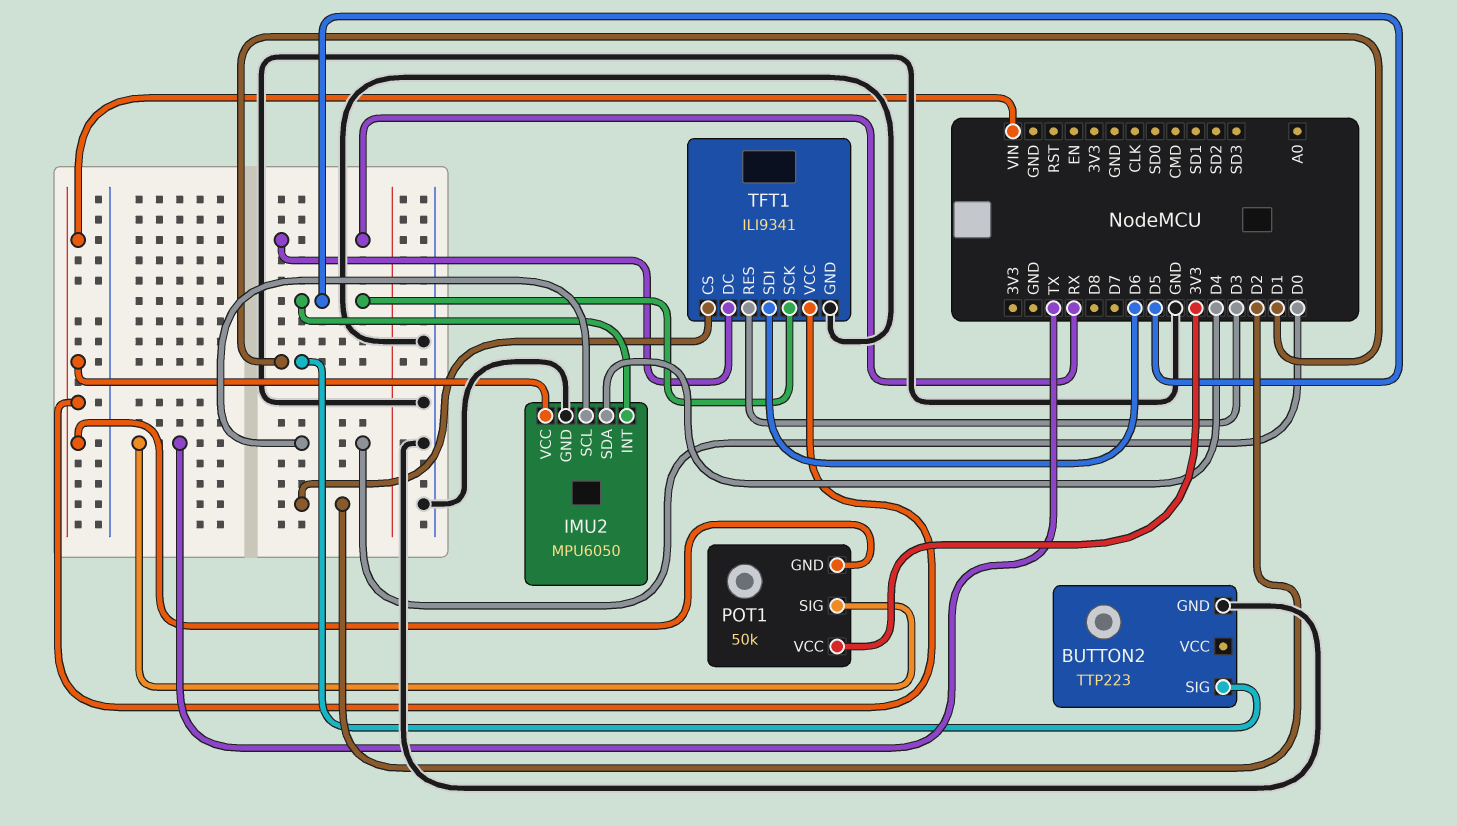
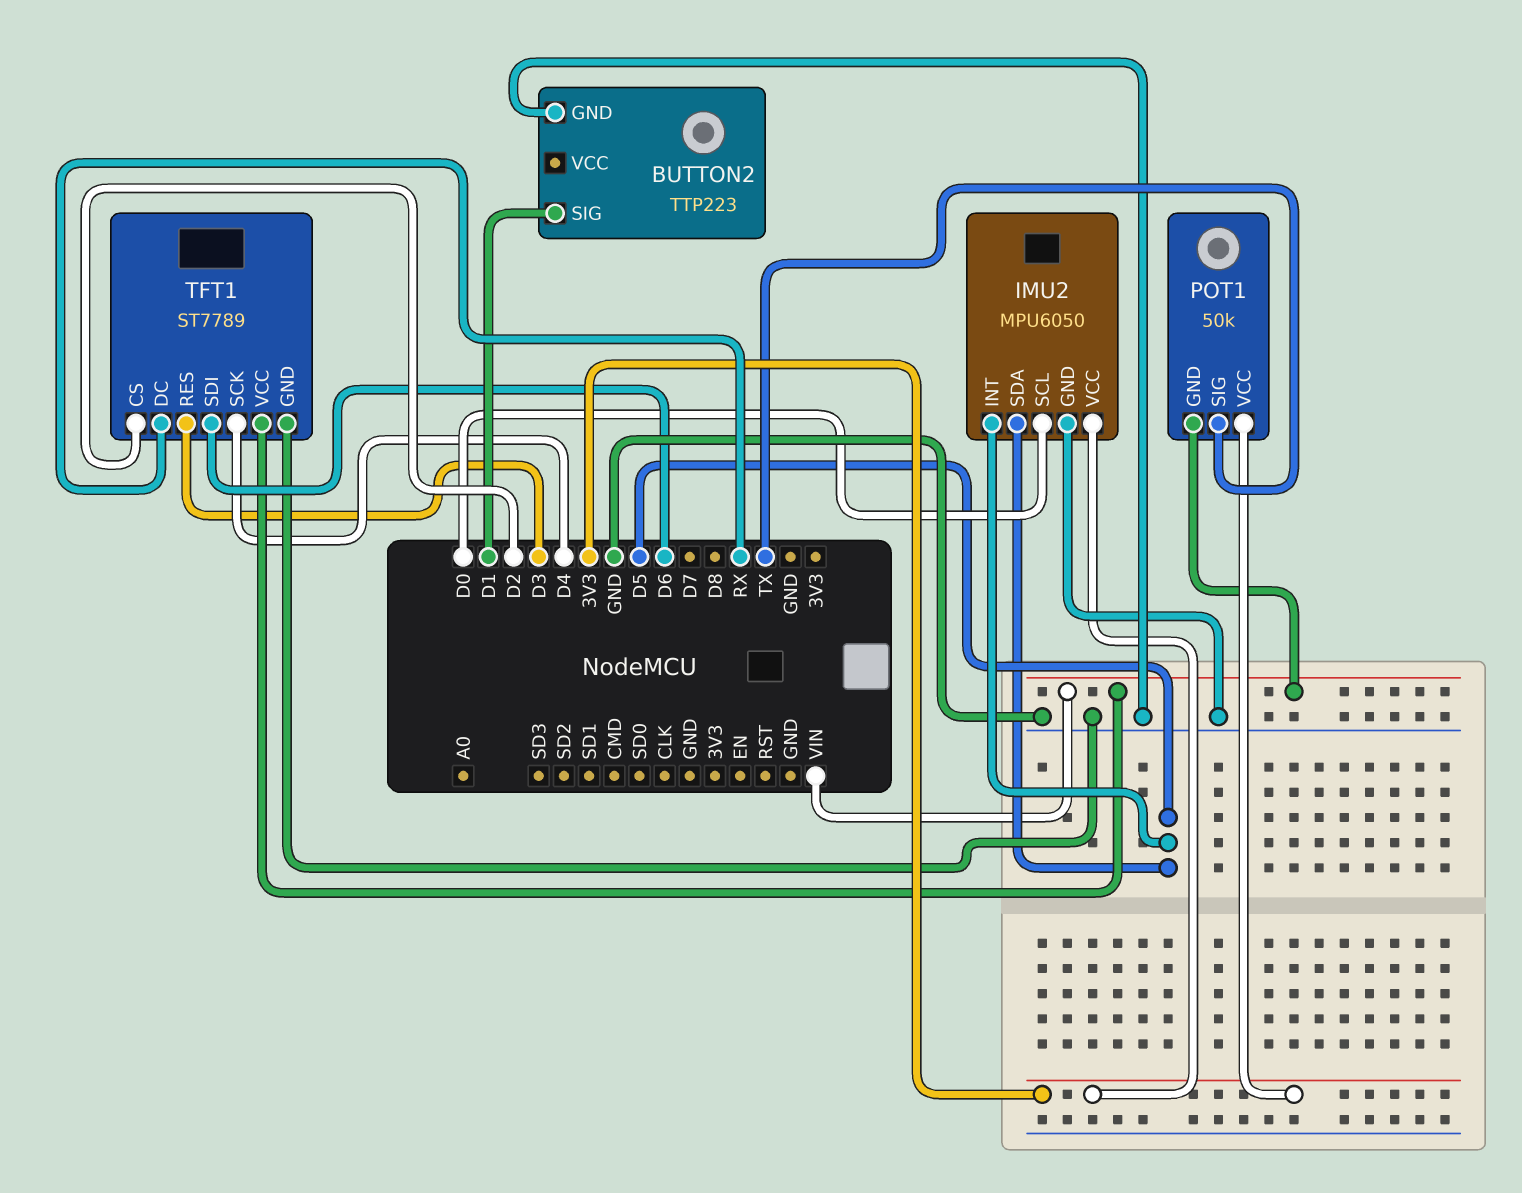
IMU2 pin SDA: D4 -> D5
IMU2 pin VCC: VIN -> 3V3
TFT1: ILI9341 -> ST7789
TFT1 pin SCK: D5 -> D4

